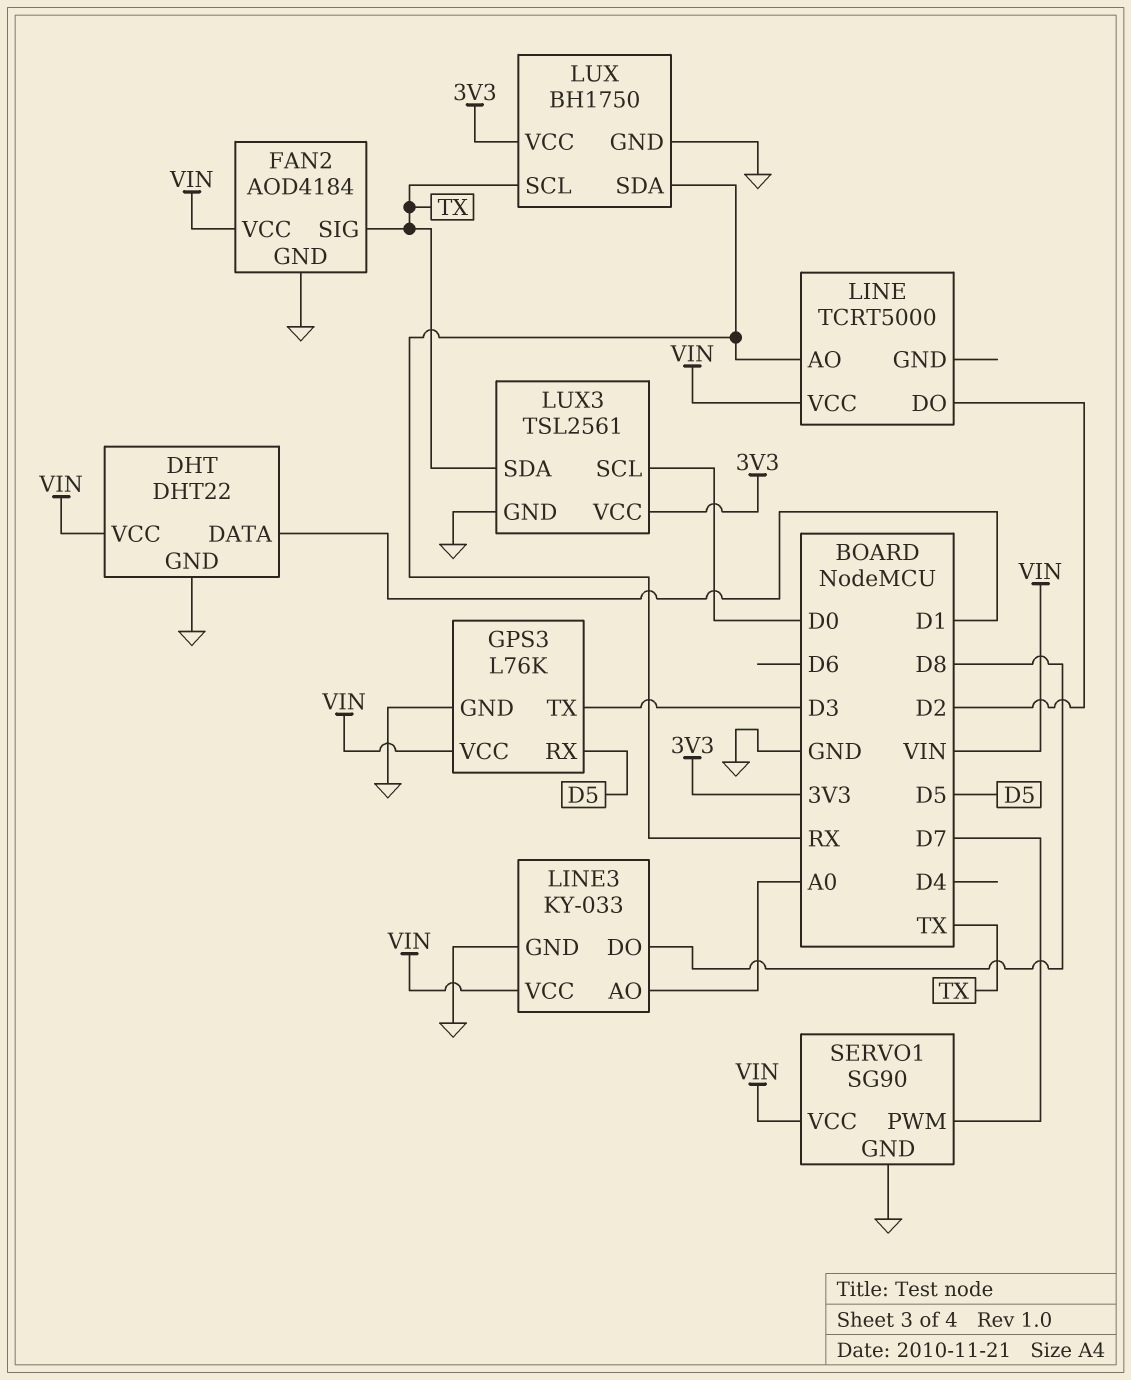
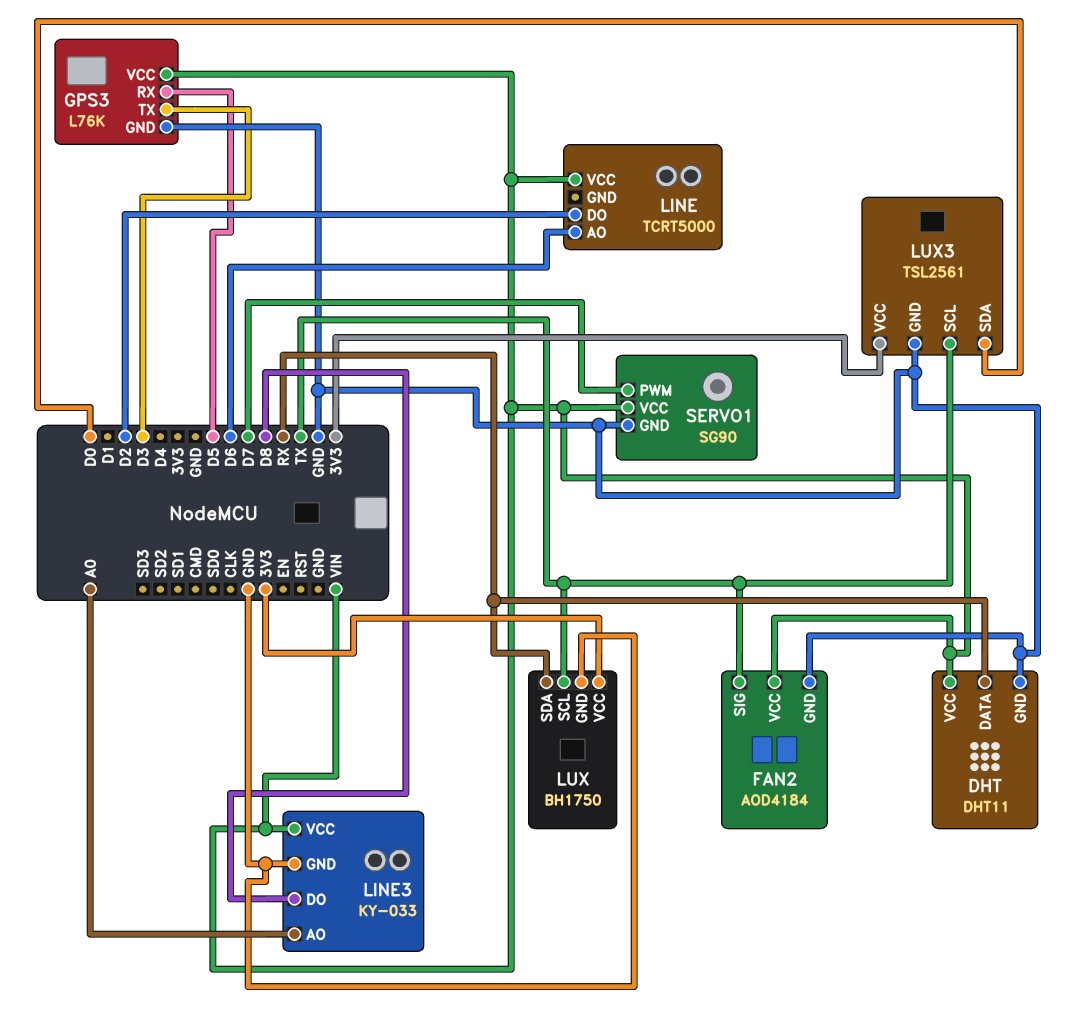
DHT: DHT22 -> DHT11
DHT pin DATA: D1 -> RX
LINE pin AO: RX -> D6
LUX3 pin SCL: D0 -> TX
LUX3 pin SDA: TX -> D0

